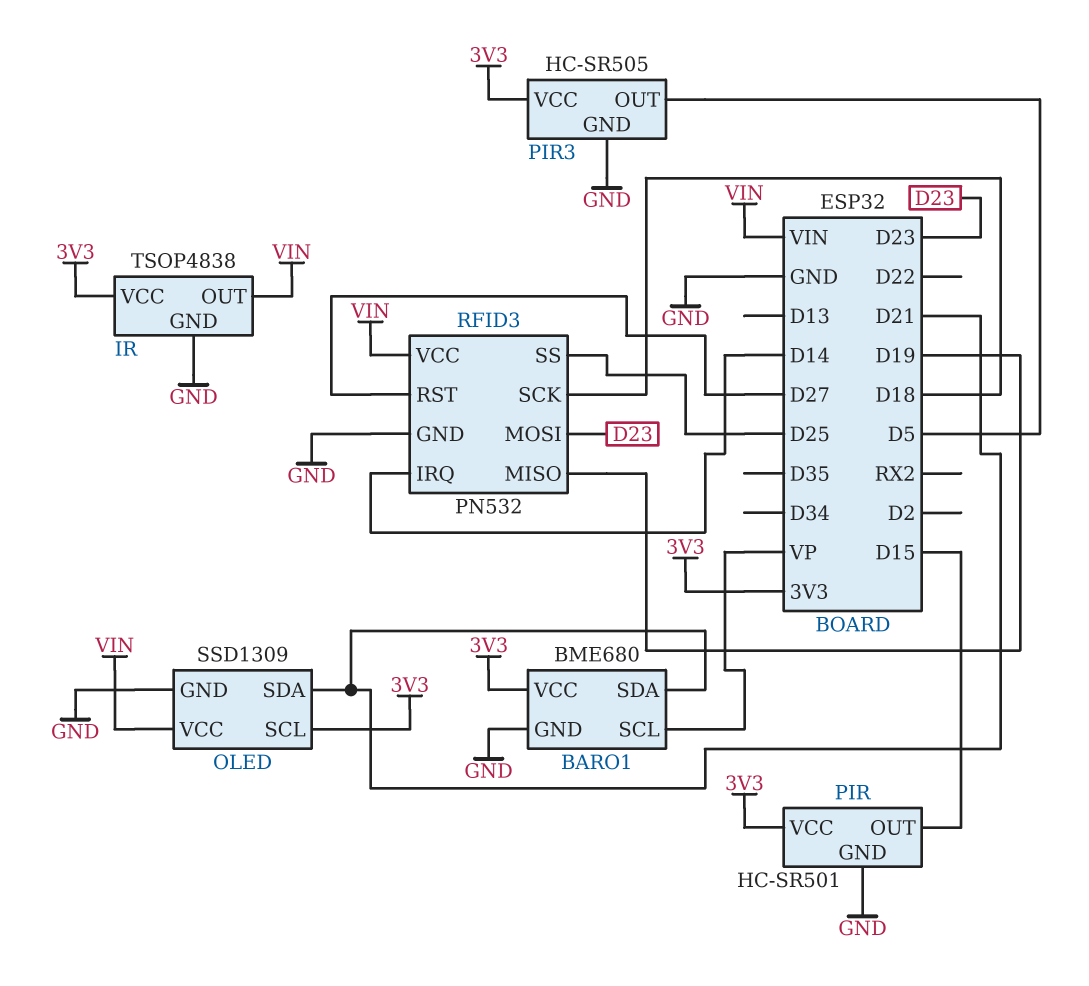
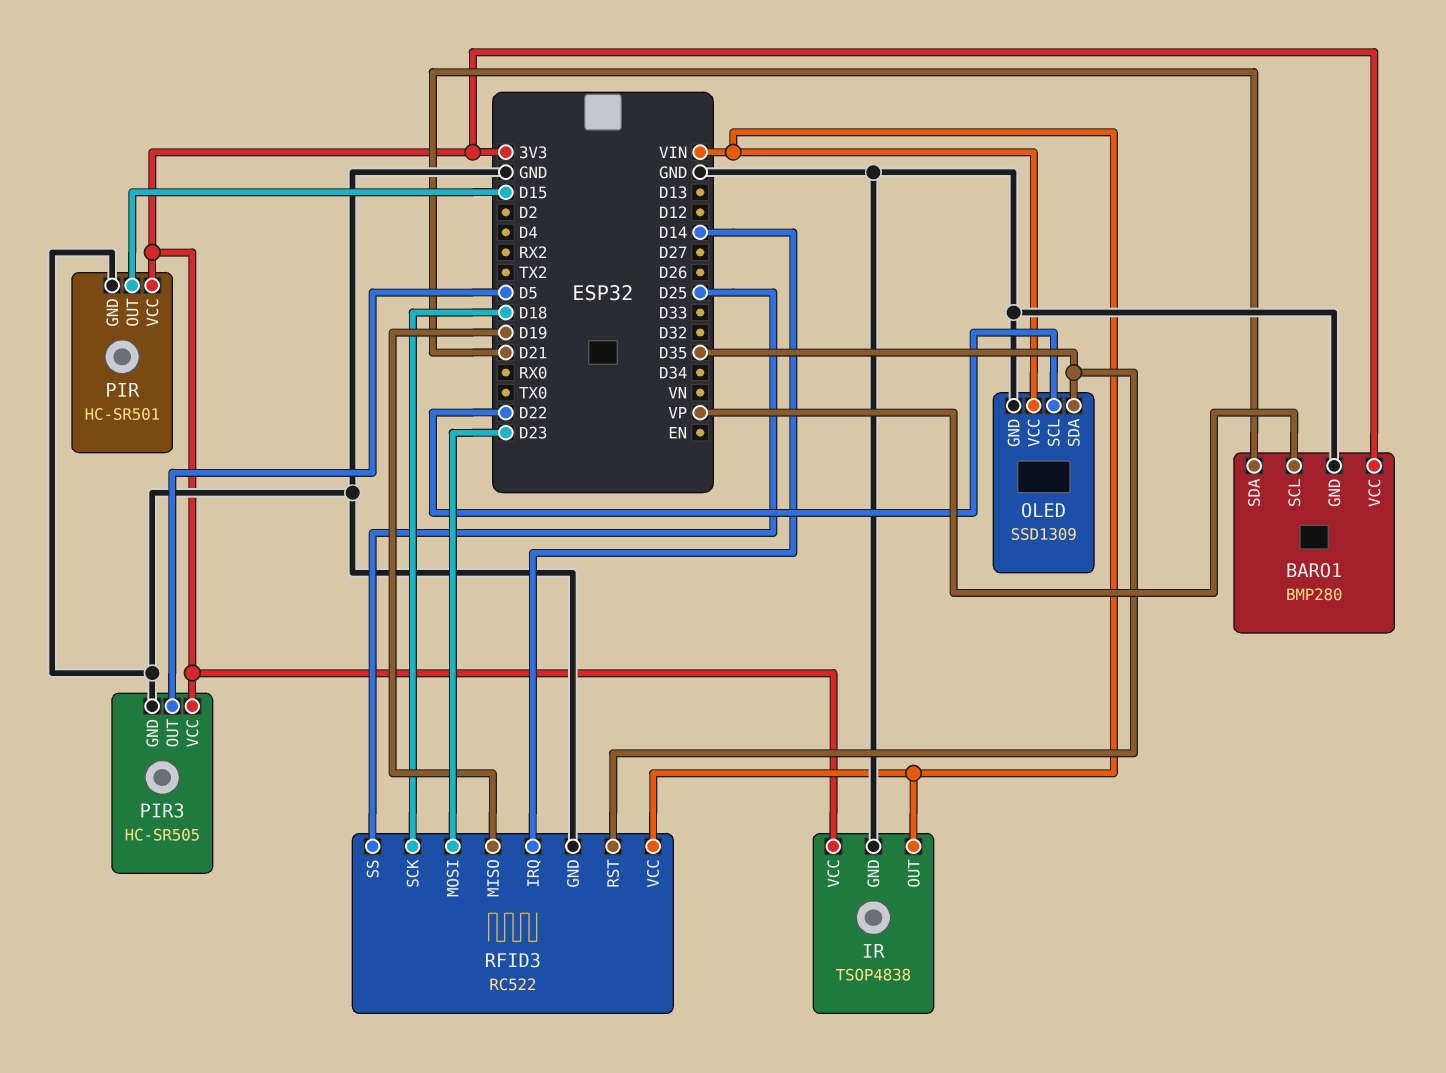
BARO1: BME680 -> BMP280
OLED pin SCL: 3V3 -> D22
OLED pin SDA: D21 -> D35
RFID3: PN532 -> RC522
RFID3 pin RST: D27 -> D35

